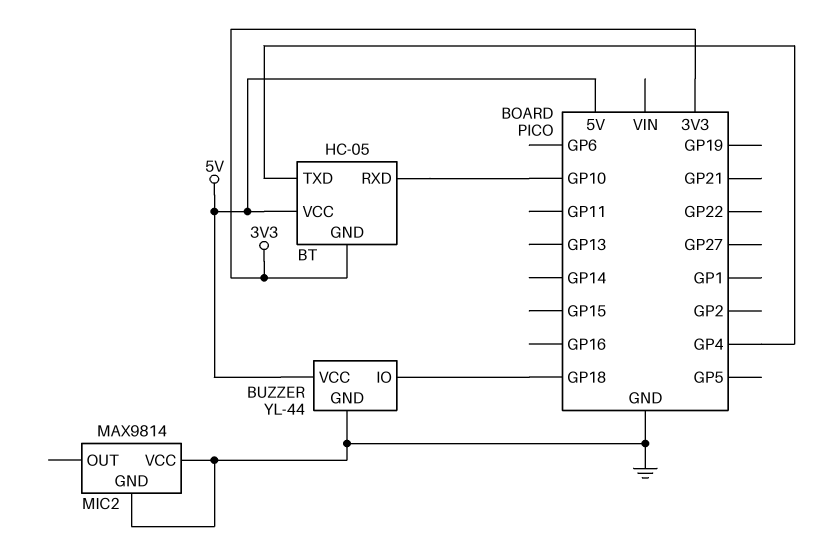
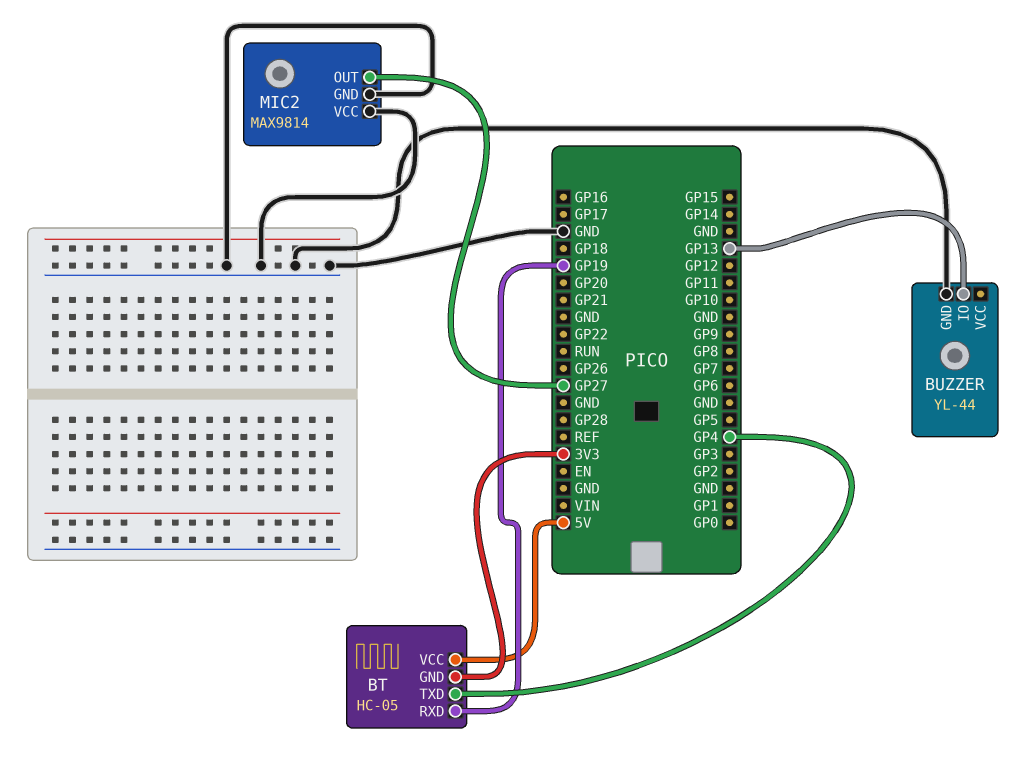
BT pin RXD: GP10 -> GP19
BUZZER pin IO: GP18 -> GP13
BUZZER pin VCC: 5V -> none
MIC2 pin OUT: none -> GP27

